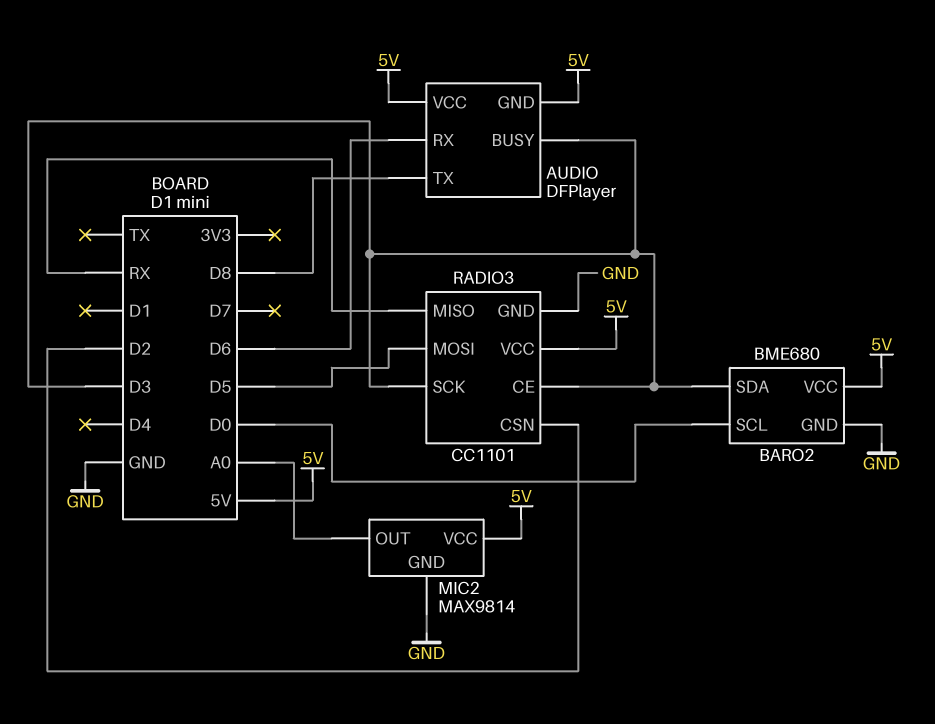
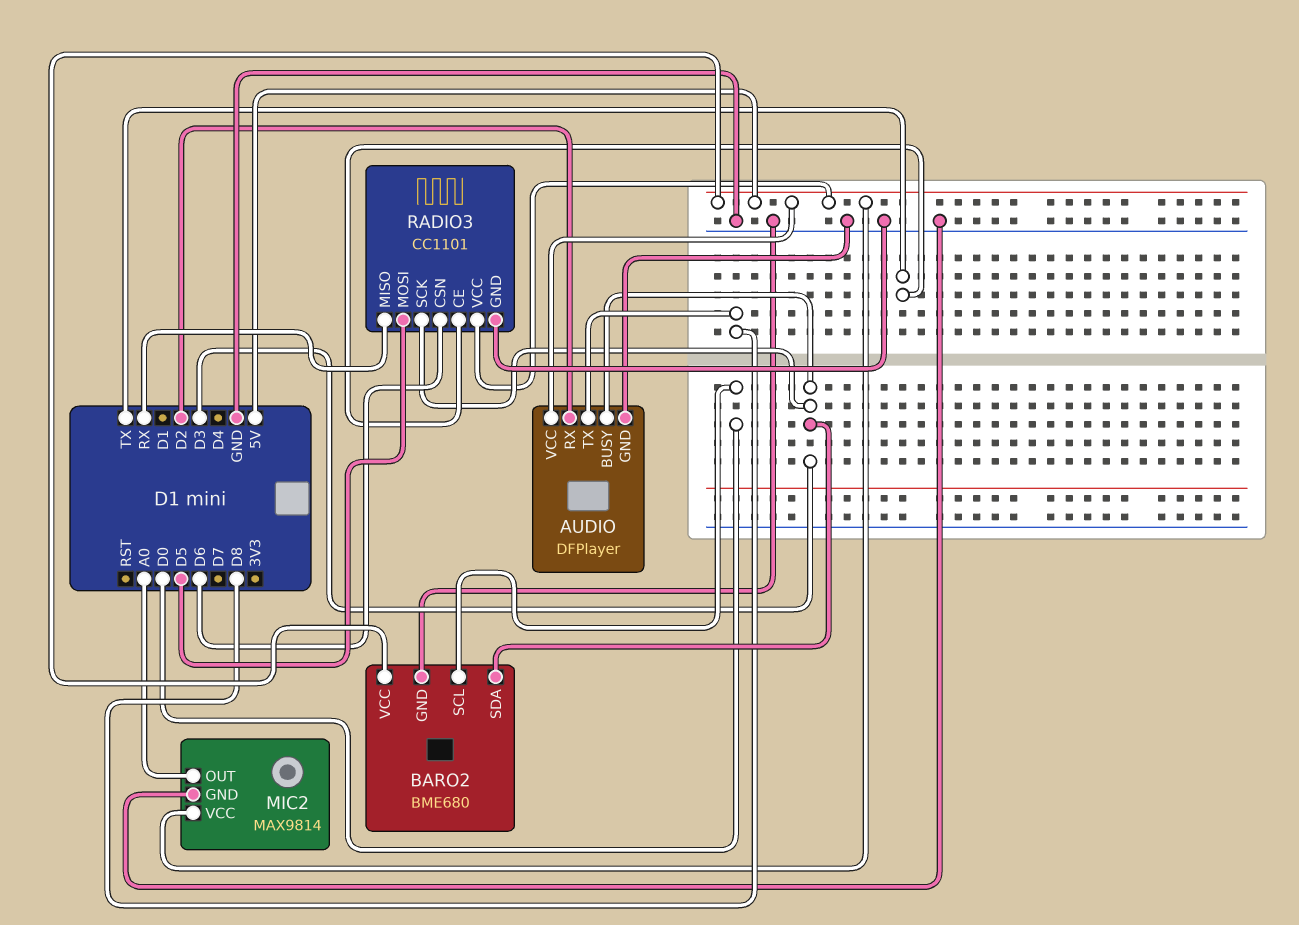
AUDIO pin GND: 5V -> GND
AUDIO pin RX: D6 -> D2
RADIO3 pin CE: D3 -> TX
RADIO3 pin CSN: D2 -> D6

